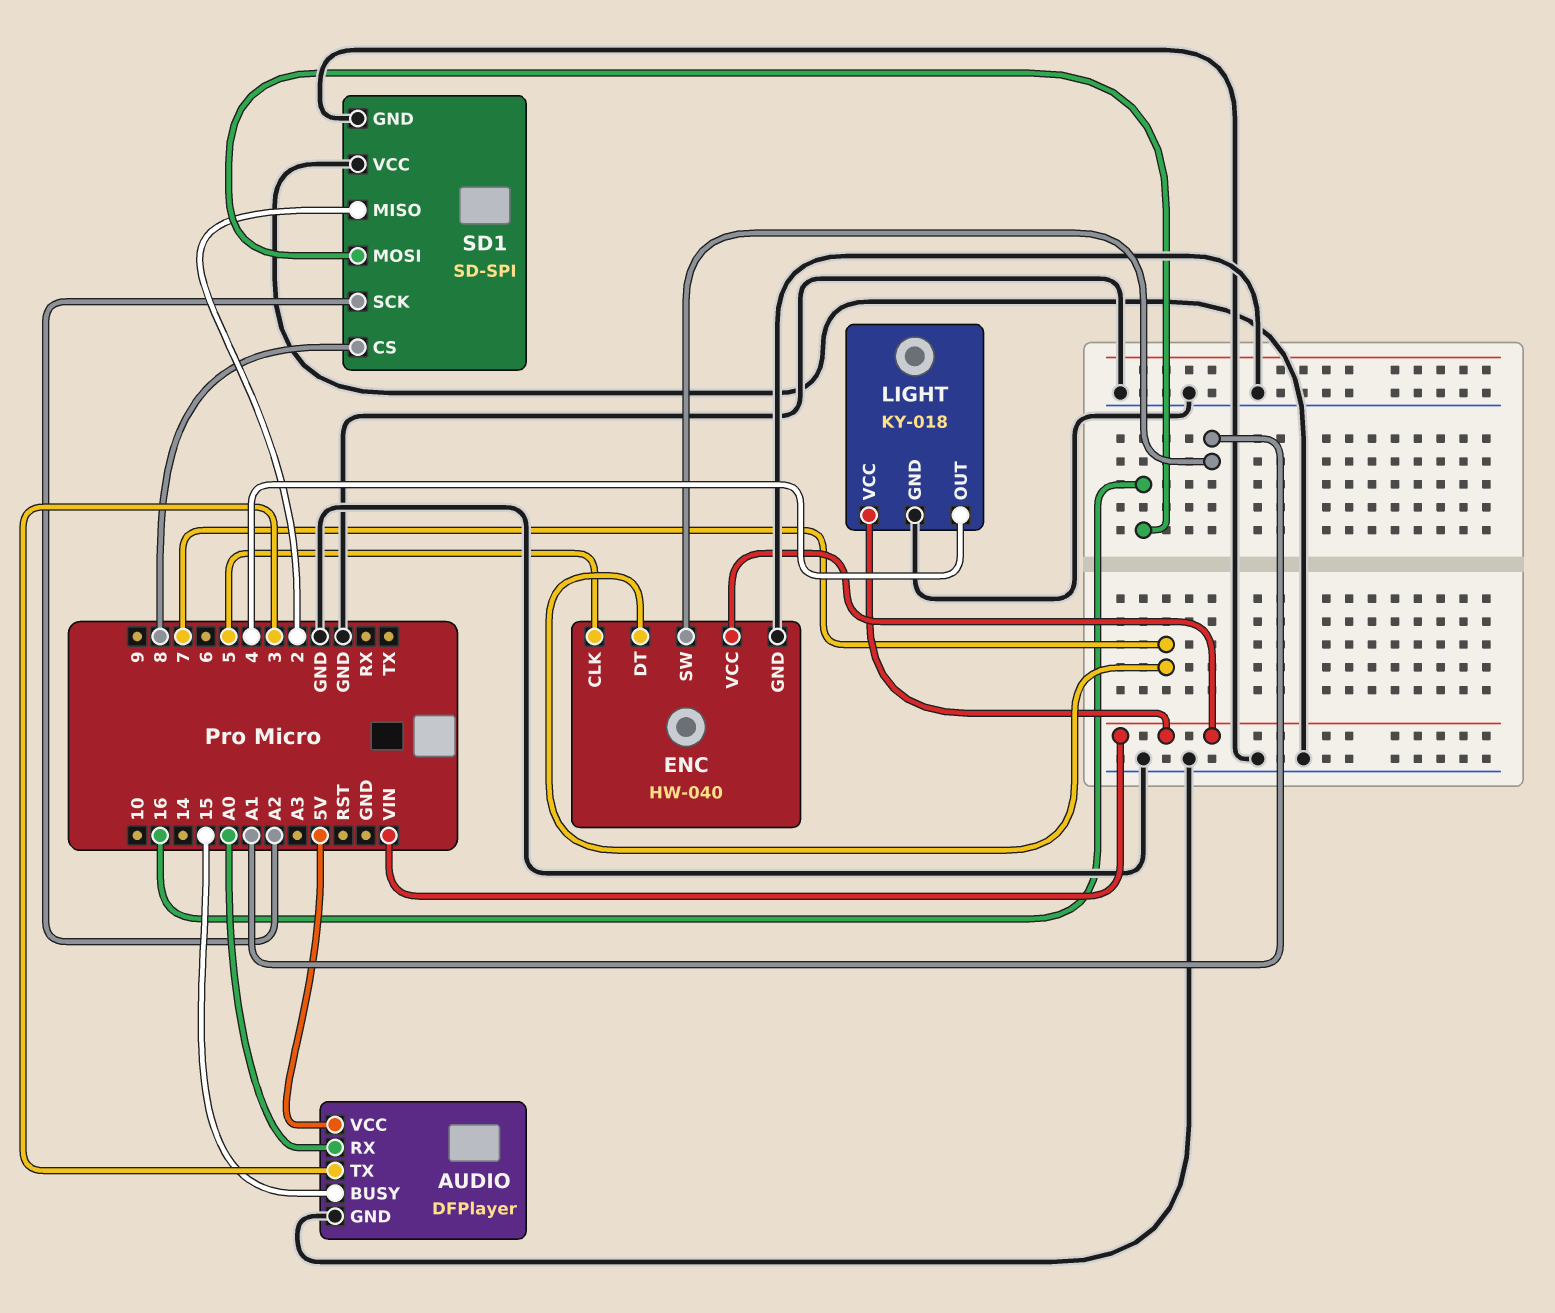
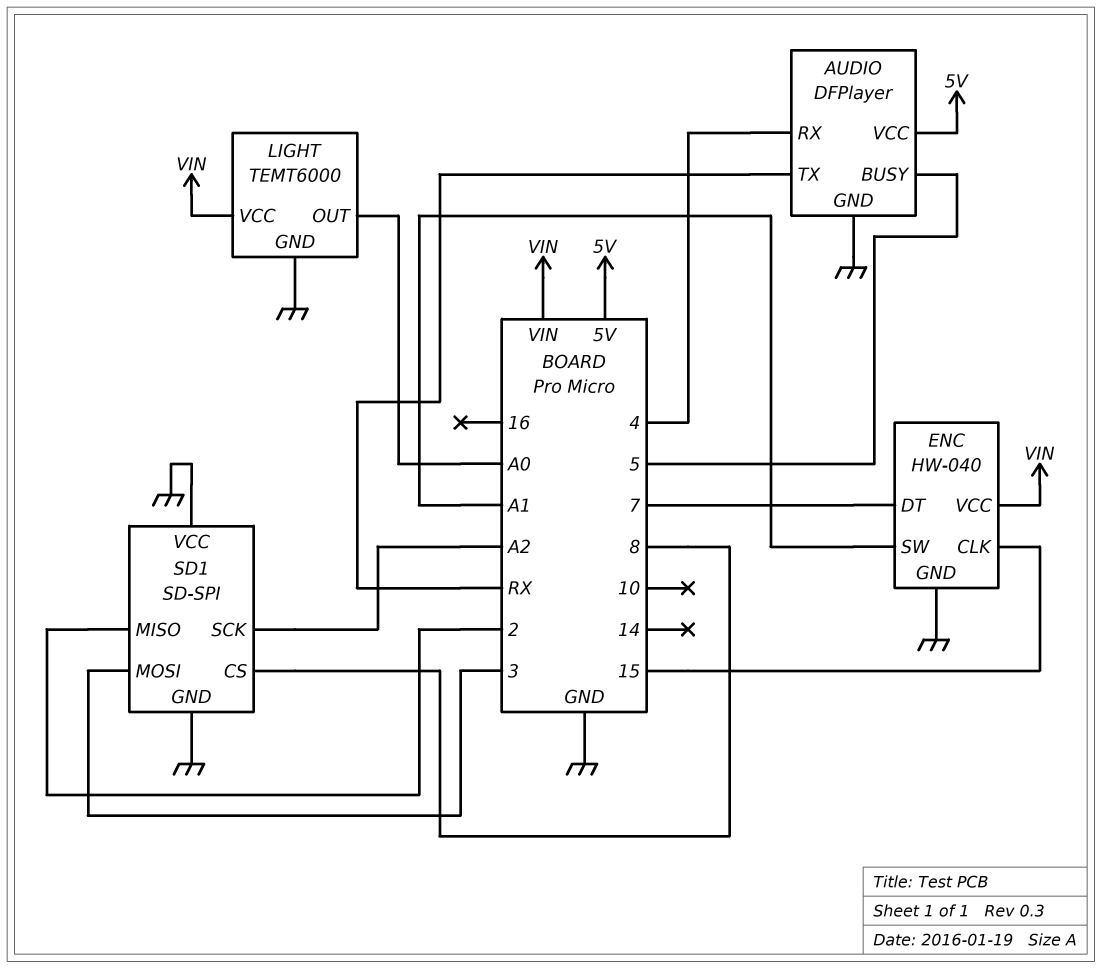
AUDIO pin BUSY: 15 -> 5
AUDIO pin RX: A0 -> 4
AUDIO pin TX: 3 -> RX
ENC pin CLK: 5 -> 15
LIGHT: KY-018 -> TEMT6000
LIGHT pin OUT: 4 -> A0
SD1 pin MOSI: 16 -> 3

